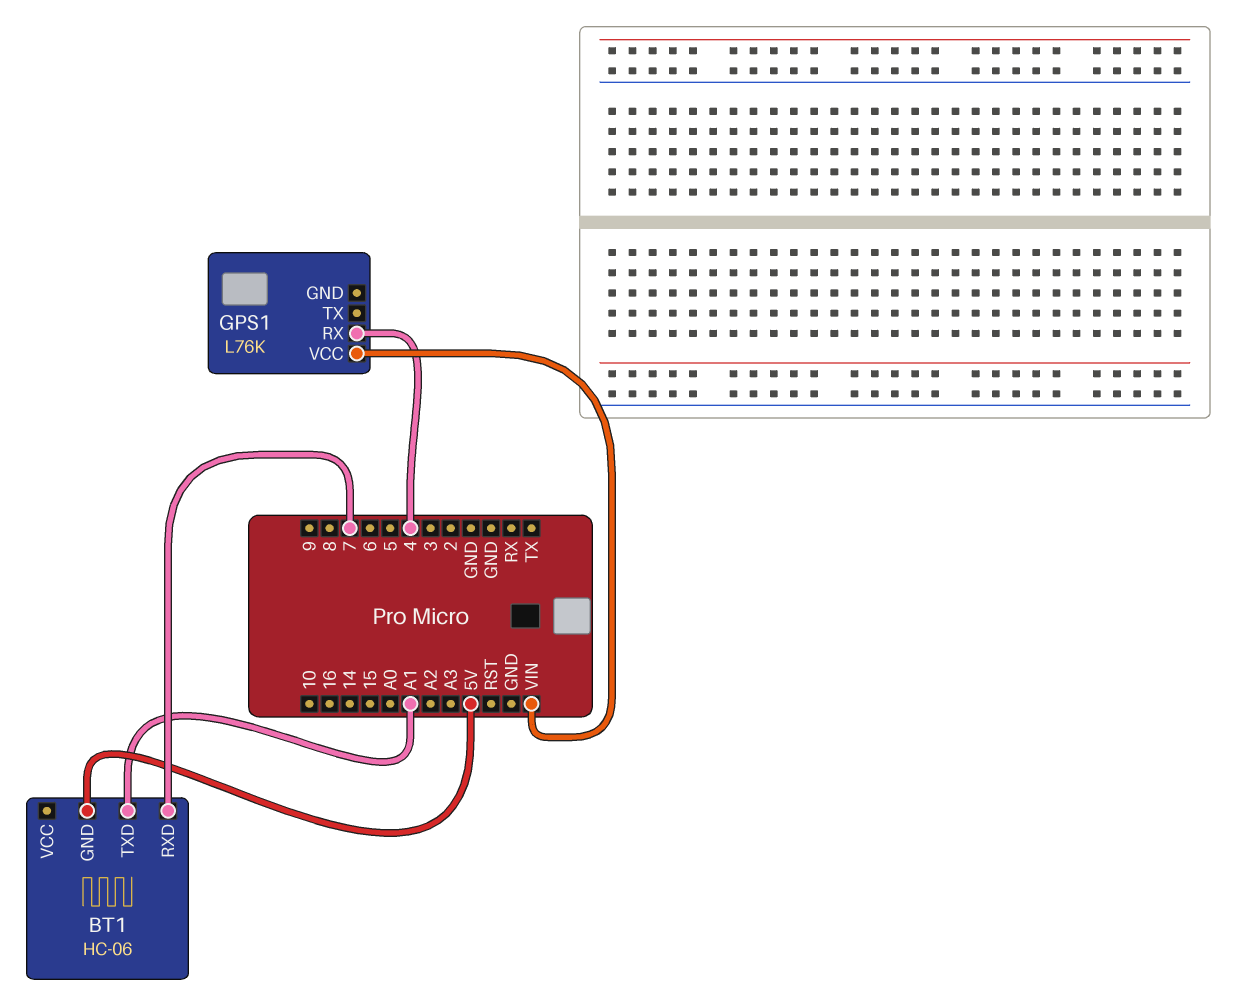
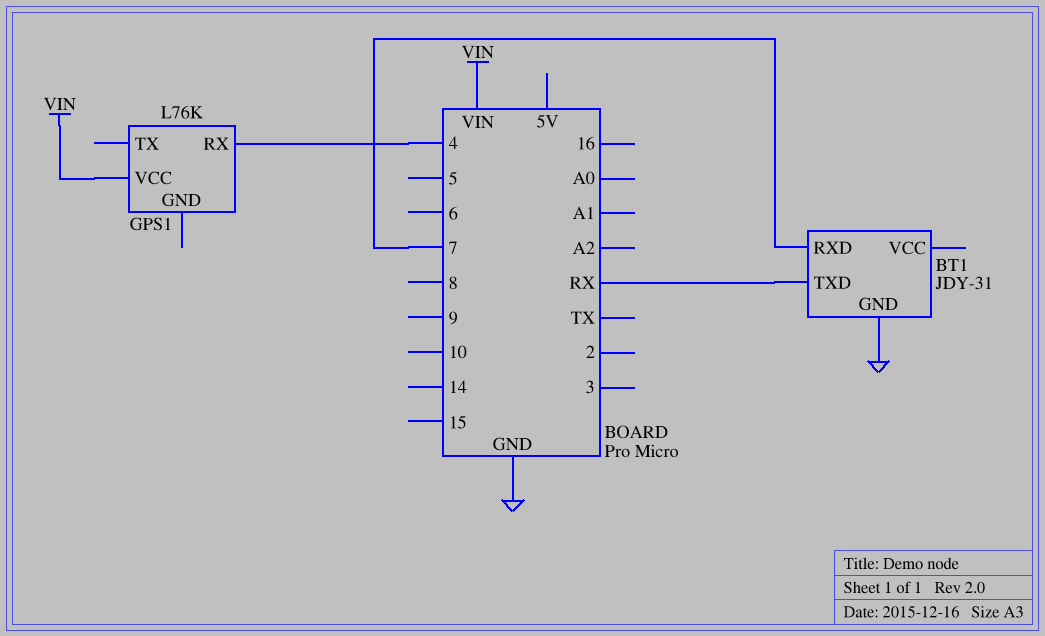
BT1: HC-06 -> JDY-31
BT1 pin GND: 5V -> GND
BT1 pin TXD: A1 -> RX

